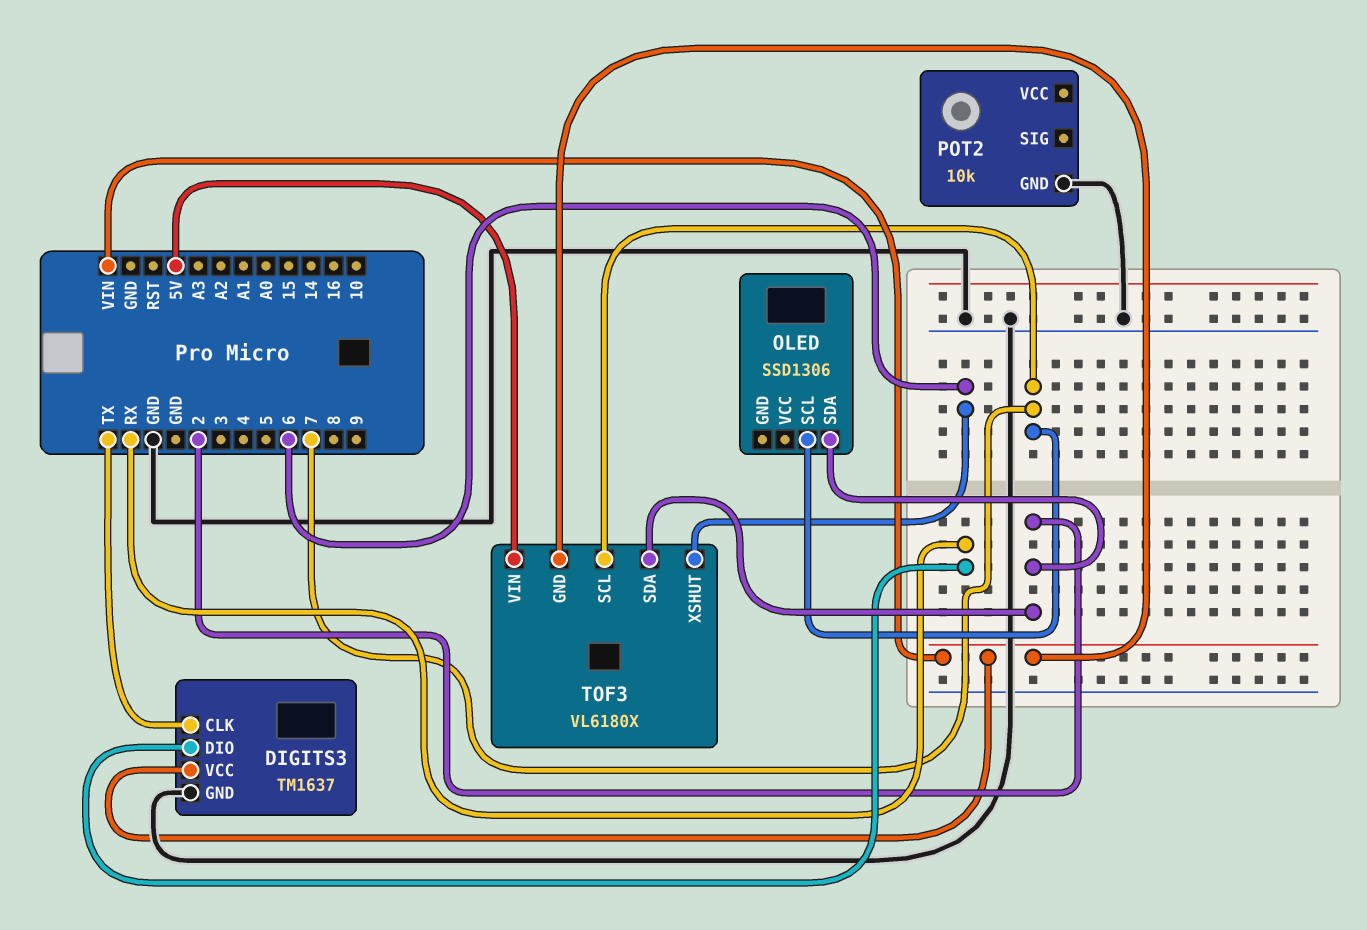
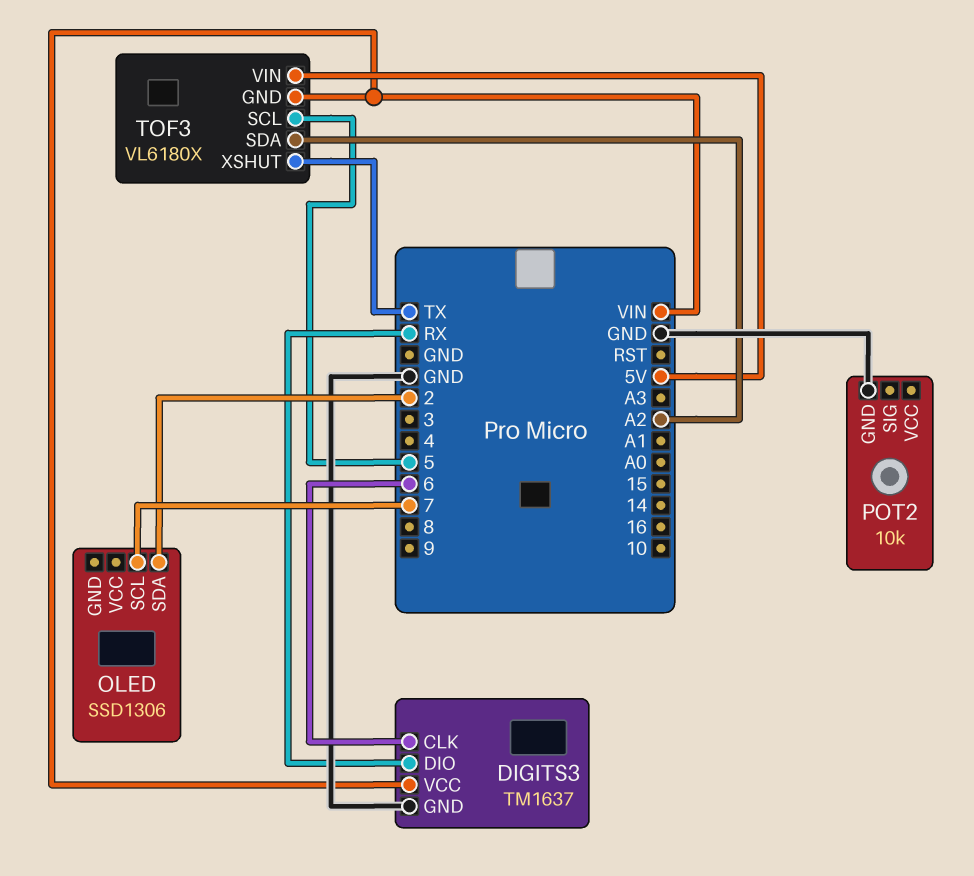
DIGITS3 pin CLK: TX -> 6
TOF3 pin SCL: 7 -> 5
TOF3 pin SDA: 2 -> A2
TOF3 pin XSHUT: 6 -> TX

